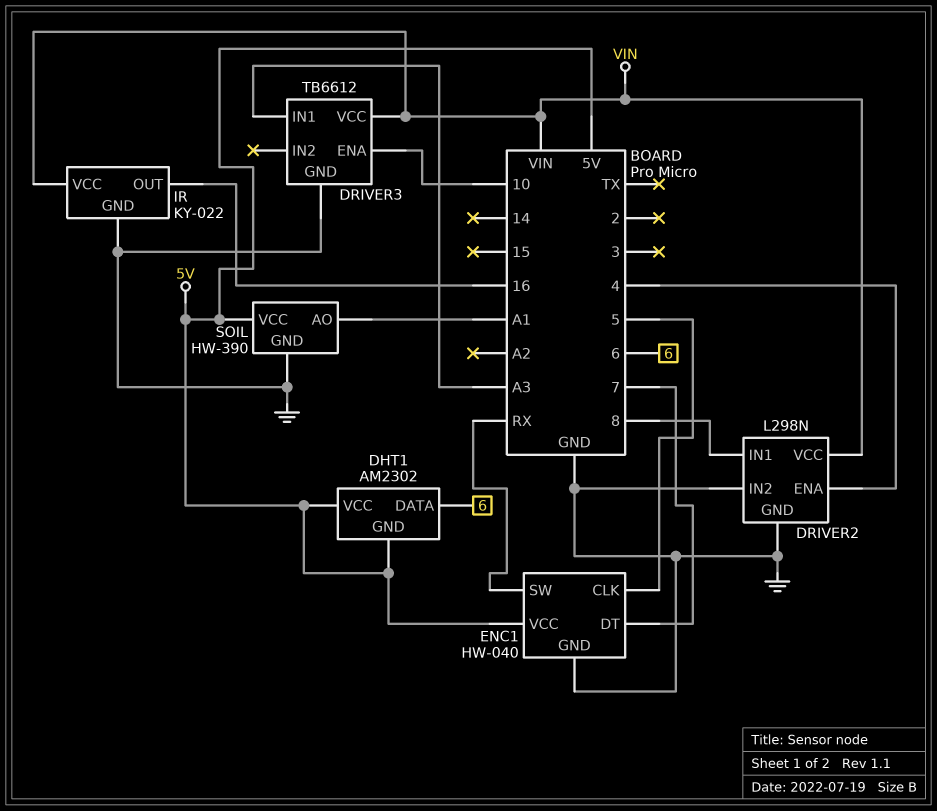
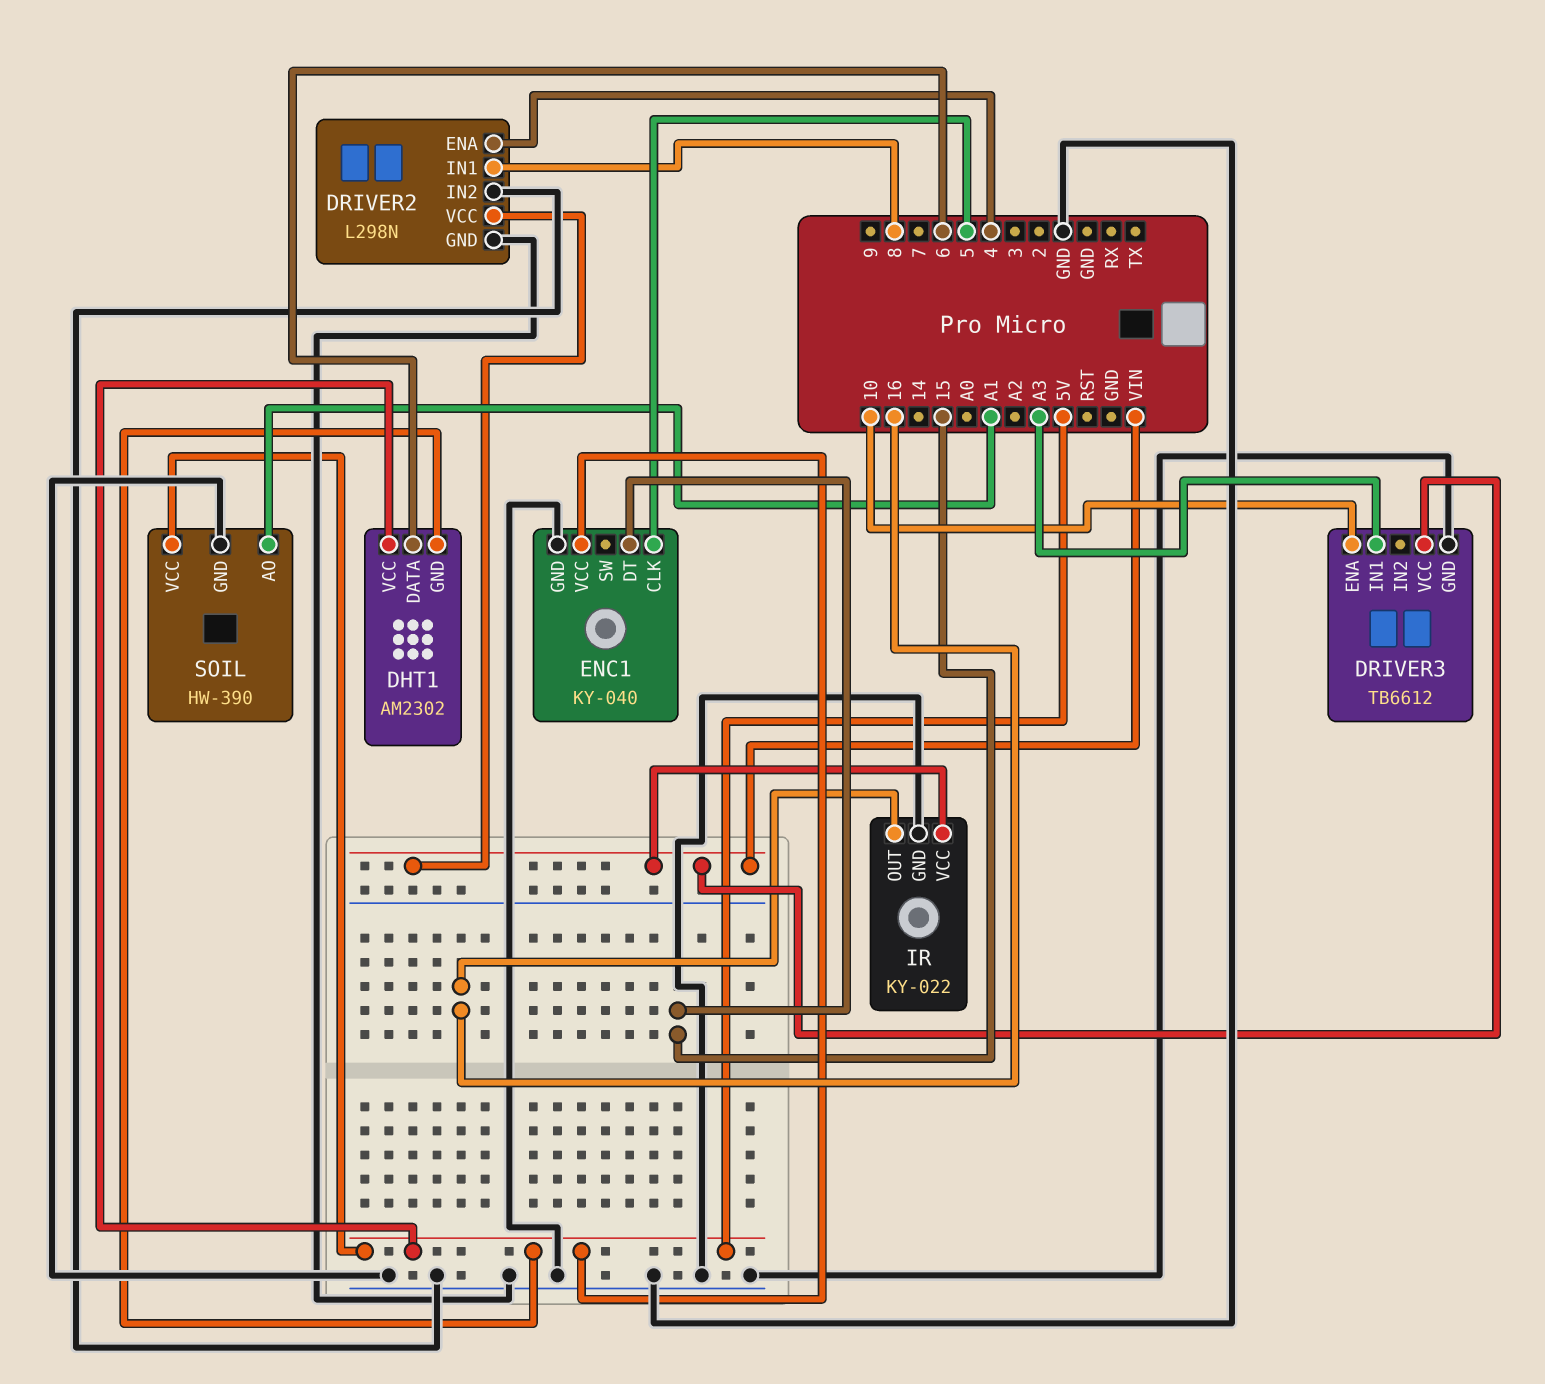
ENC1: HW-040 -> KY-040
ENC1 pin DT: 7 -> 15
ENC1 pin SW: RX -> none

